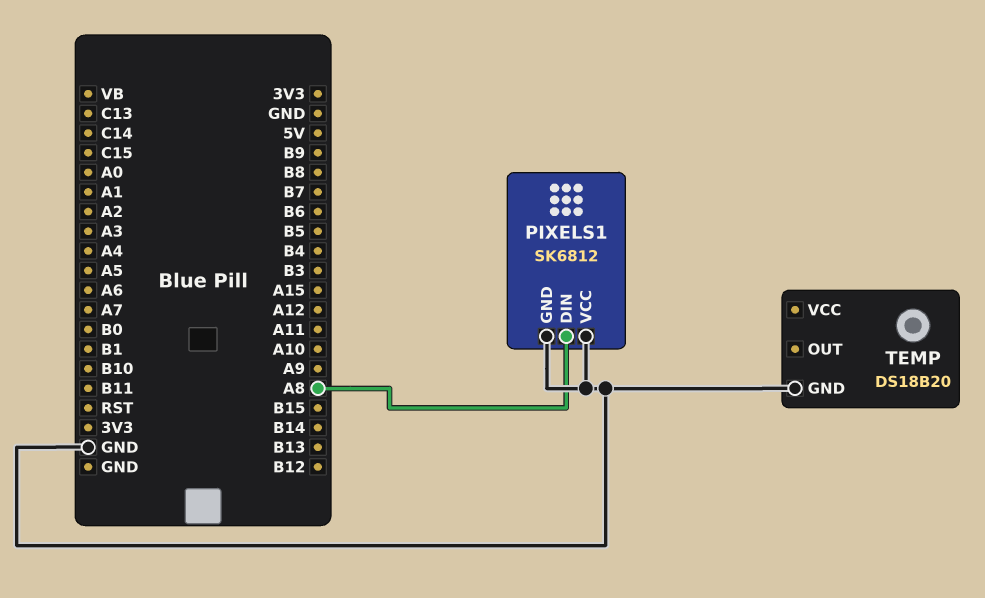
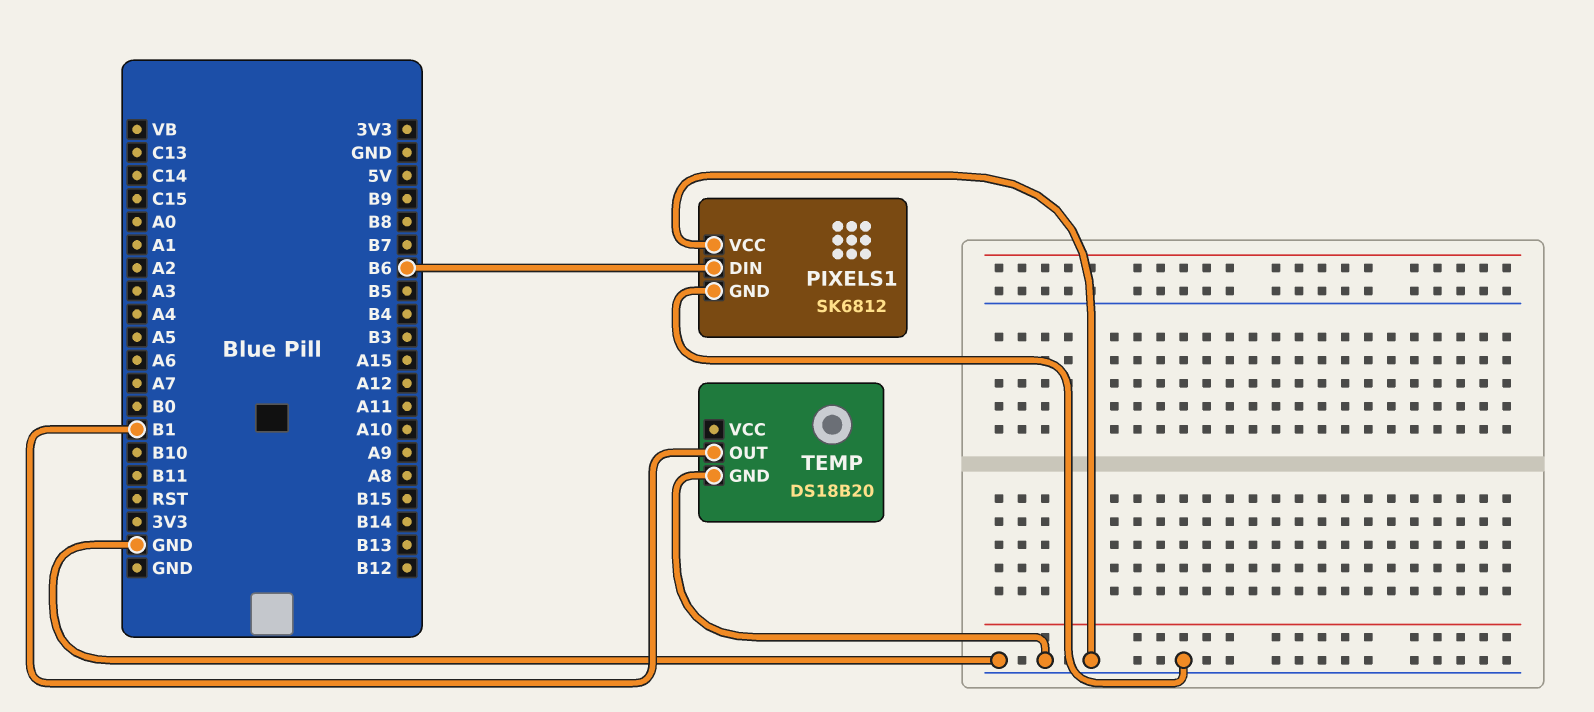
PIXELS1 pin DIN: A8 -> B6
TEMP pin OUT: none -> B1

